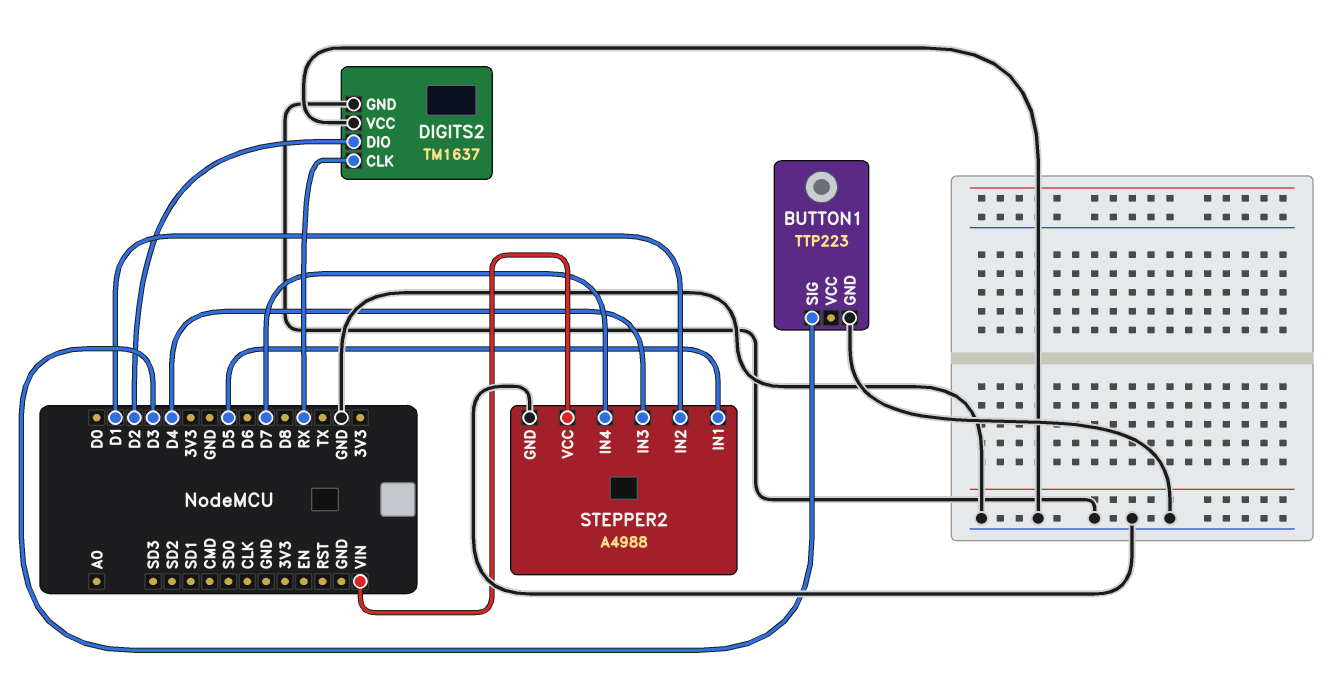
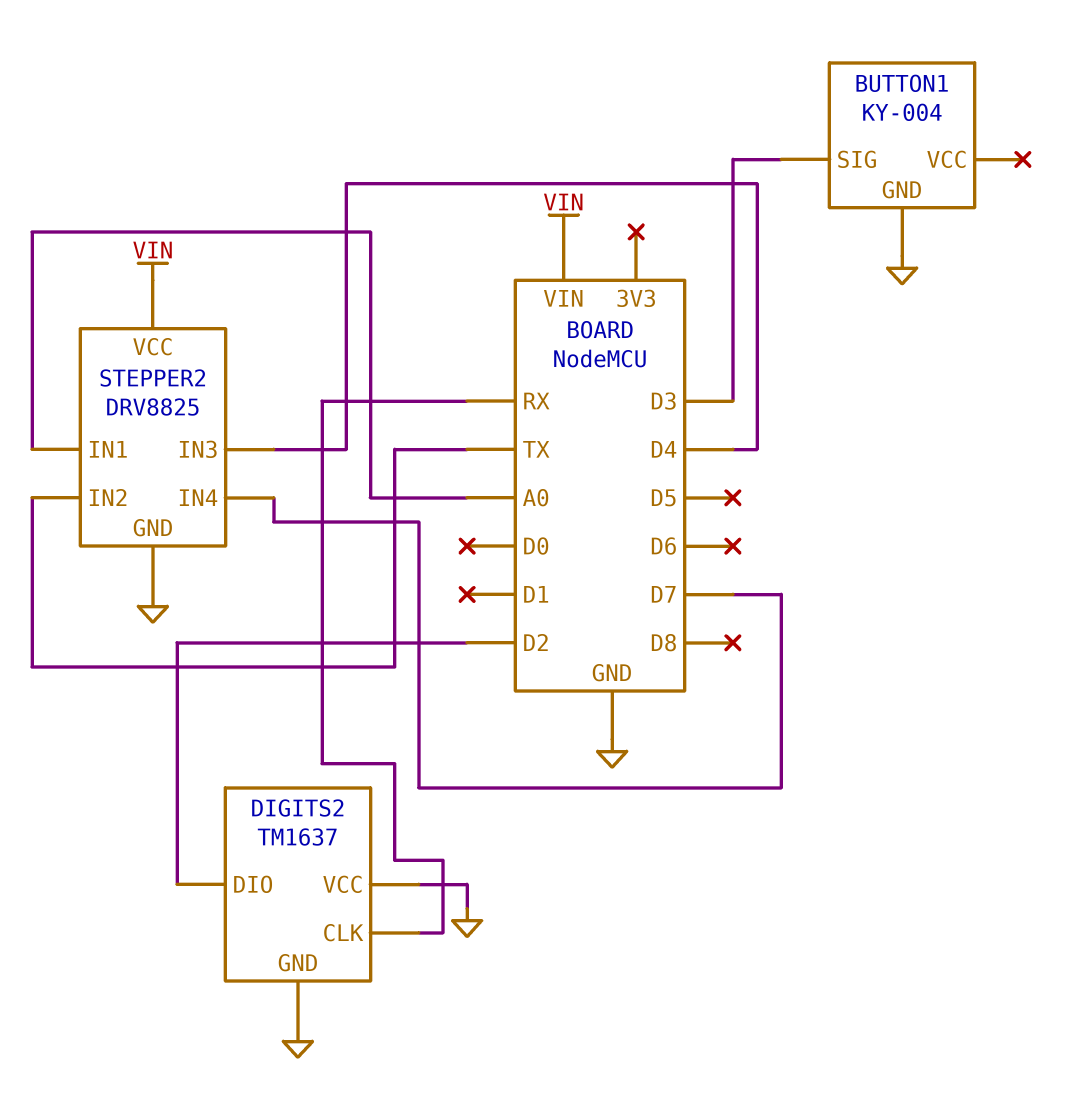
BUTTON1: TTP223 -> KY-004
STEPPER2: A4988 -> DRV8825
STEPPER2 pin IN1: D5 -> A0
STEPPER2 pin IN2: D1 -> TX

